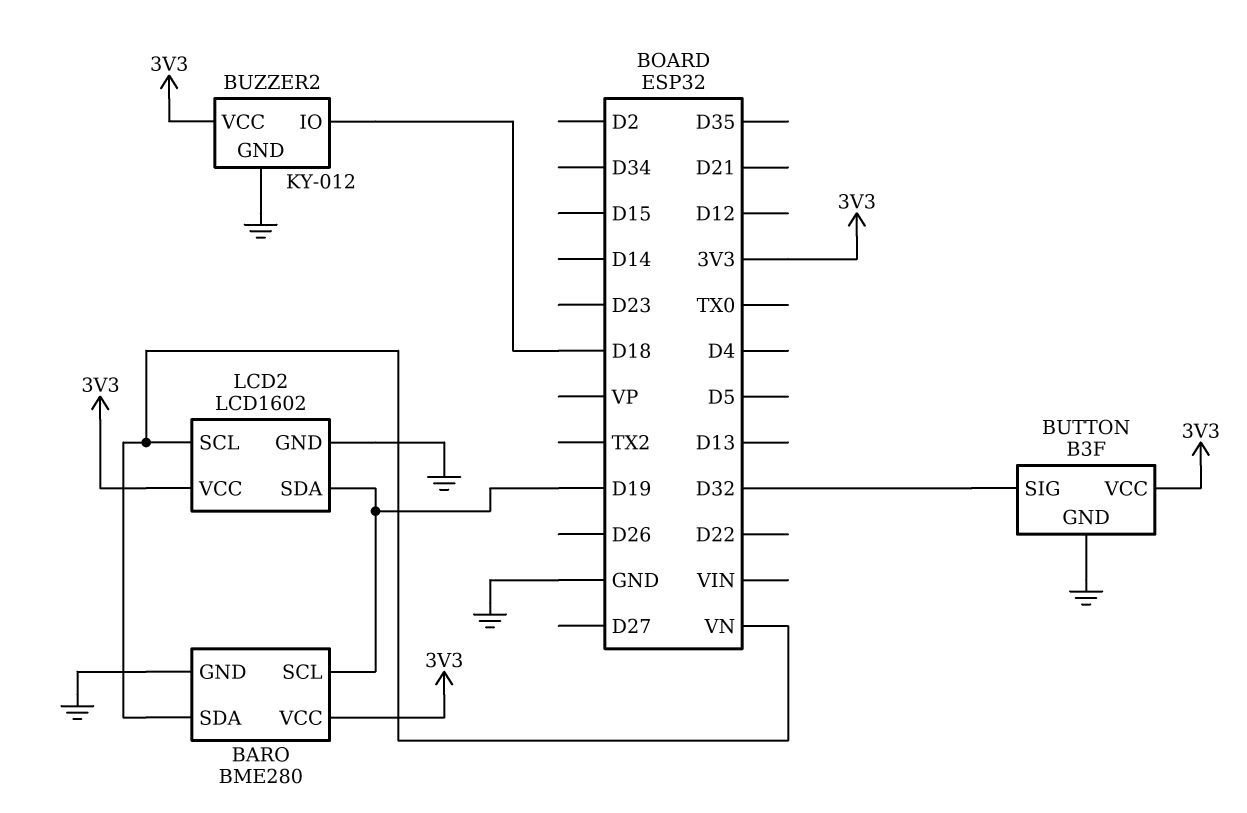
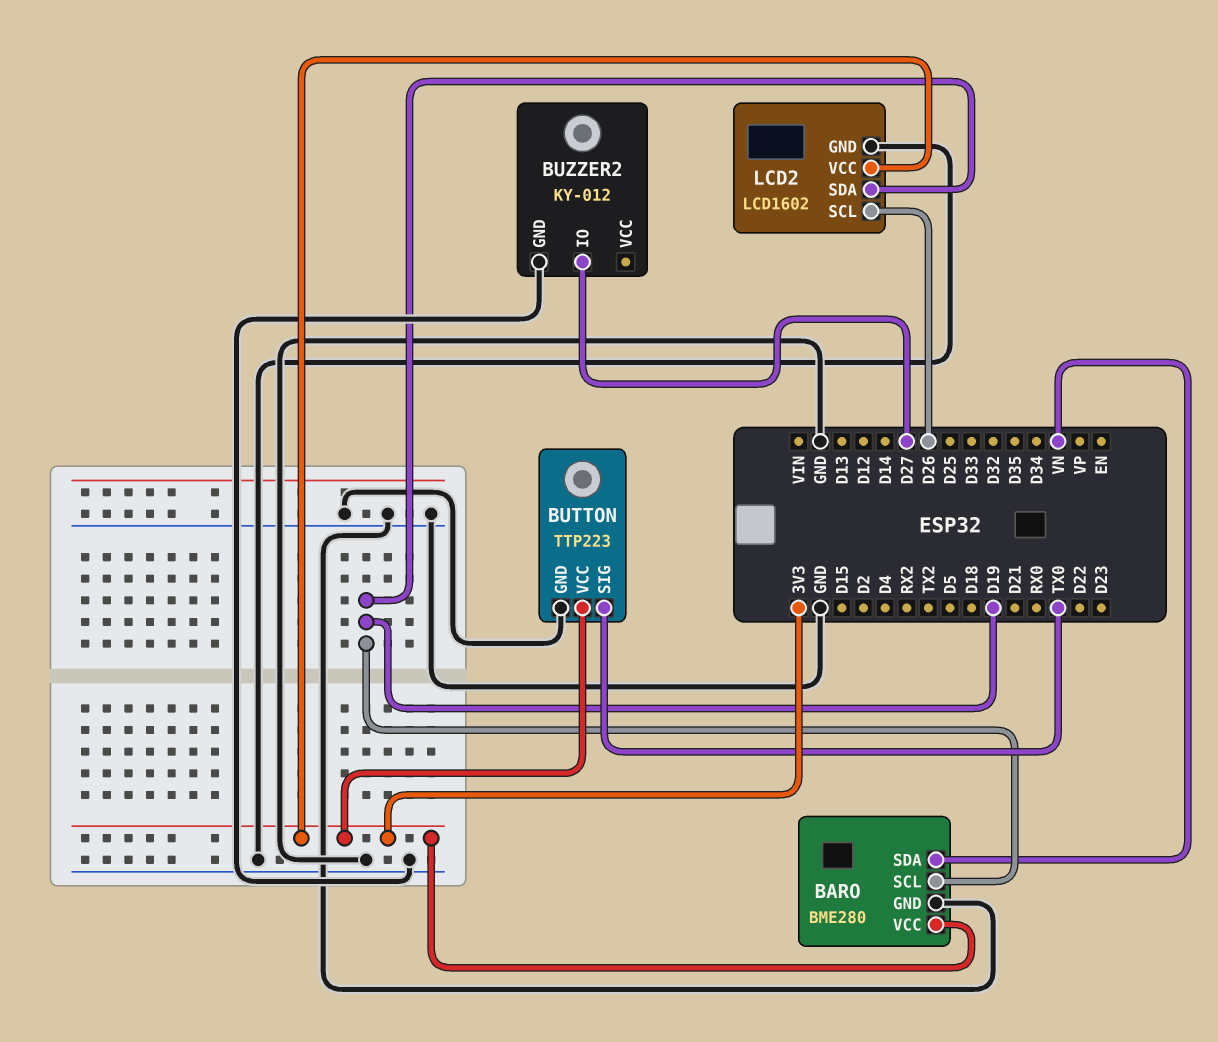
BUTTON: B3F -> TTP223
BUTTON pin SIG: D32 -> TX0
BUZZER2 pin IO: D18 -> D27
BUZZER2 pin VCC: 3V3 -> none
LCD2 pin SCL: VN -> D26

